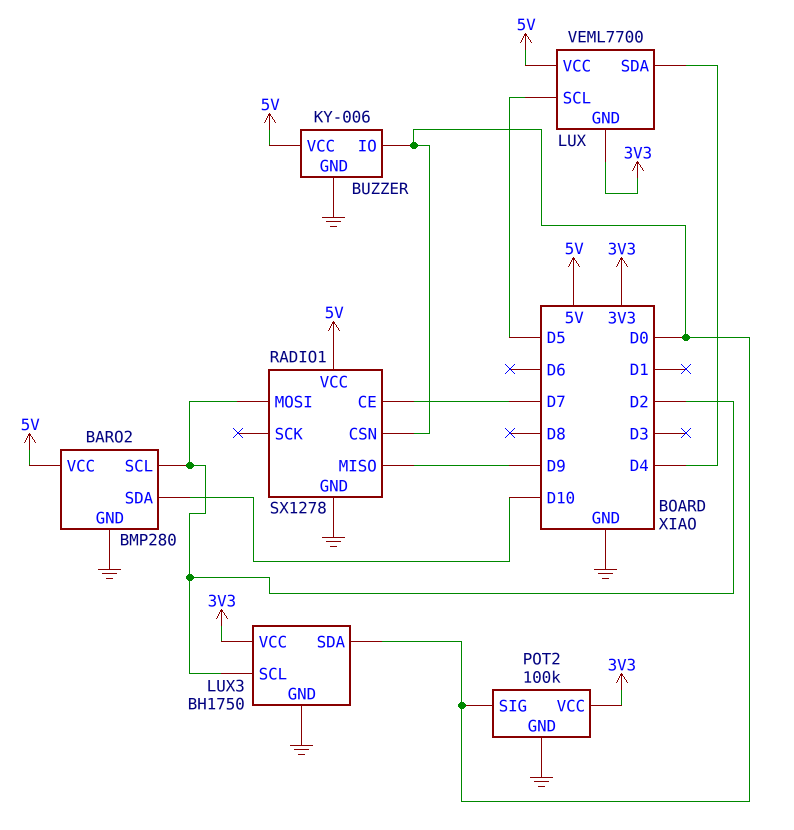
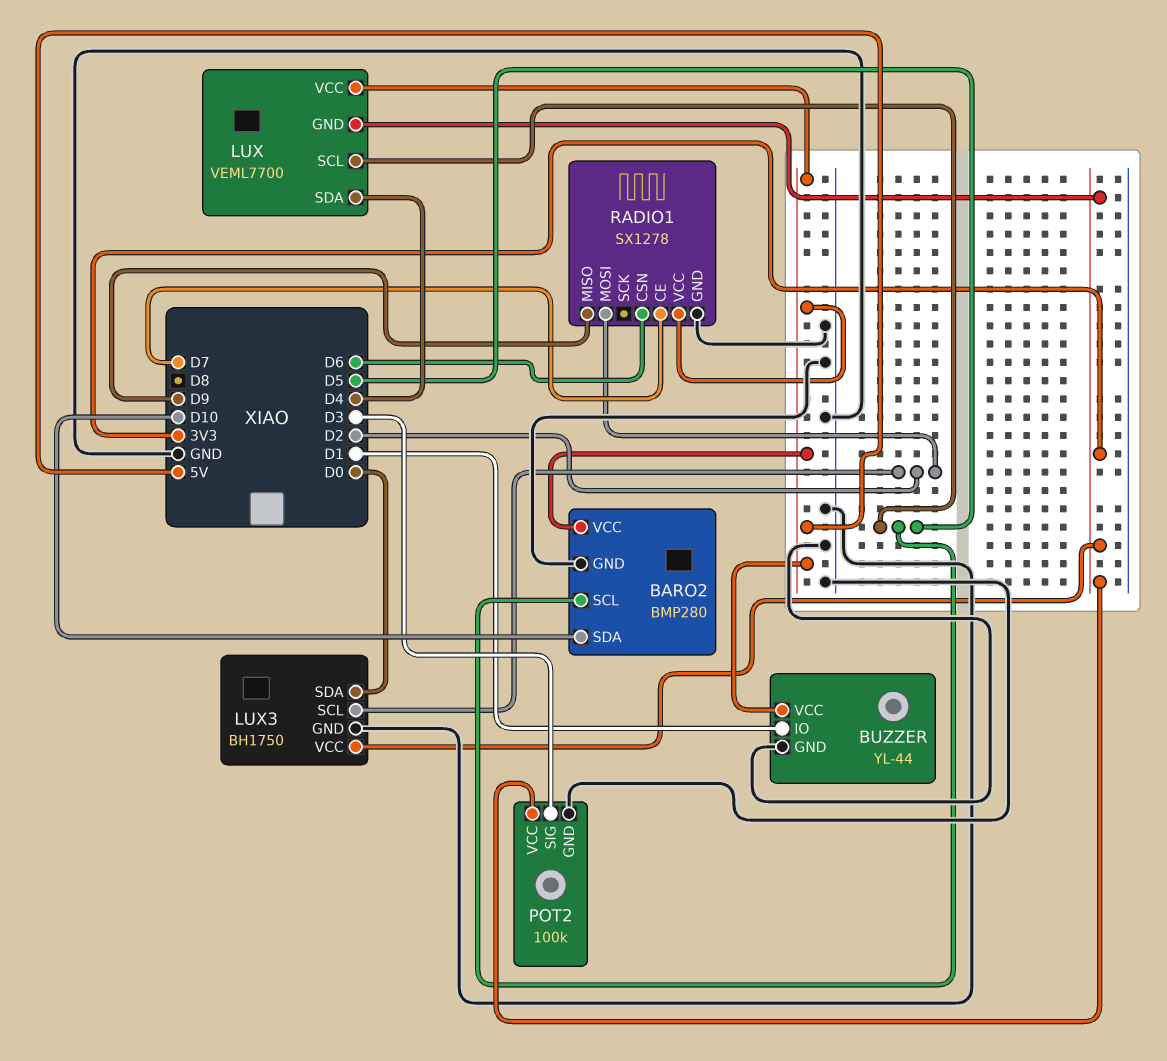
BARO2 pin SCL: D2 -> D5
BUZZER: KY-006 -> YL-44
BUZZER pin IO: D0 -> D1
POT2 pin SIG: D0 -> D3
RADIO1 pin CSN: D0 -> D6

